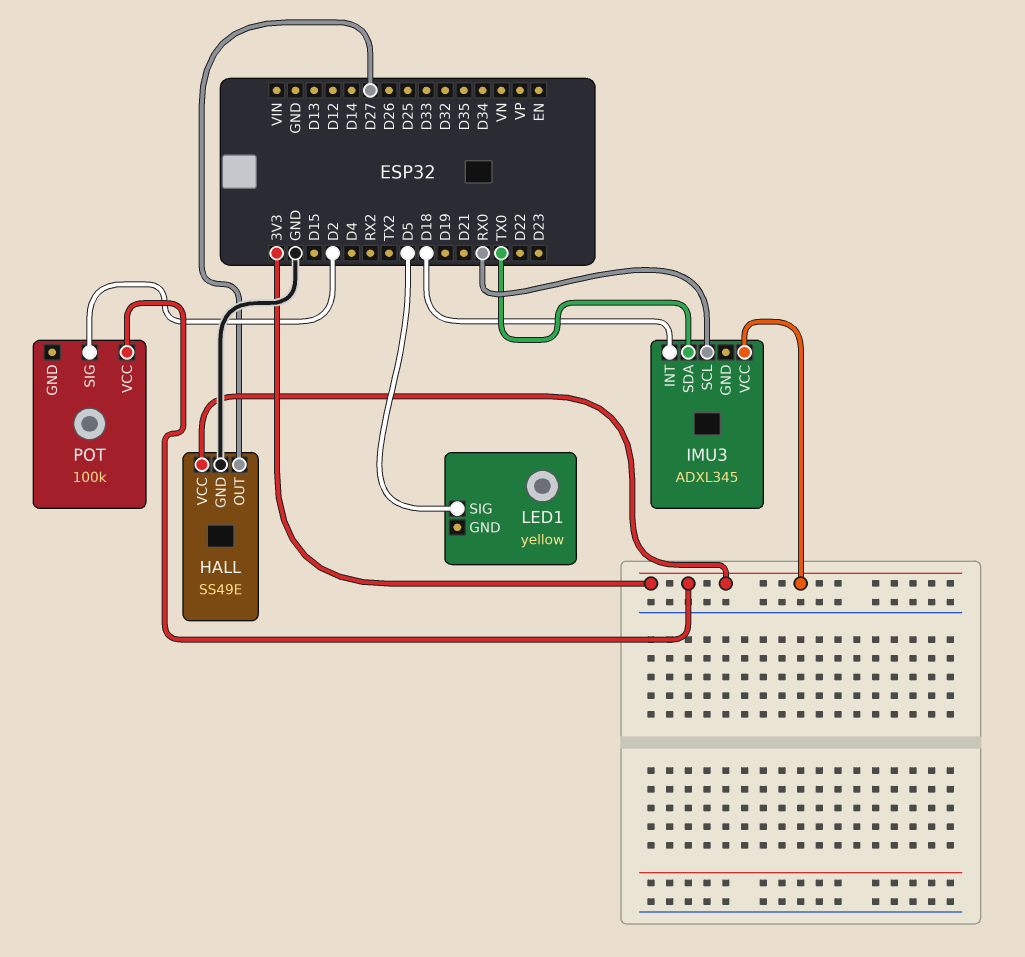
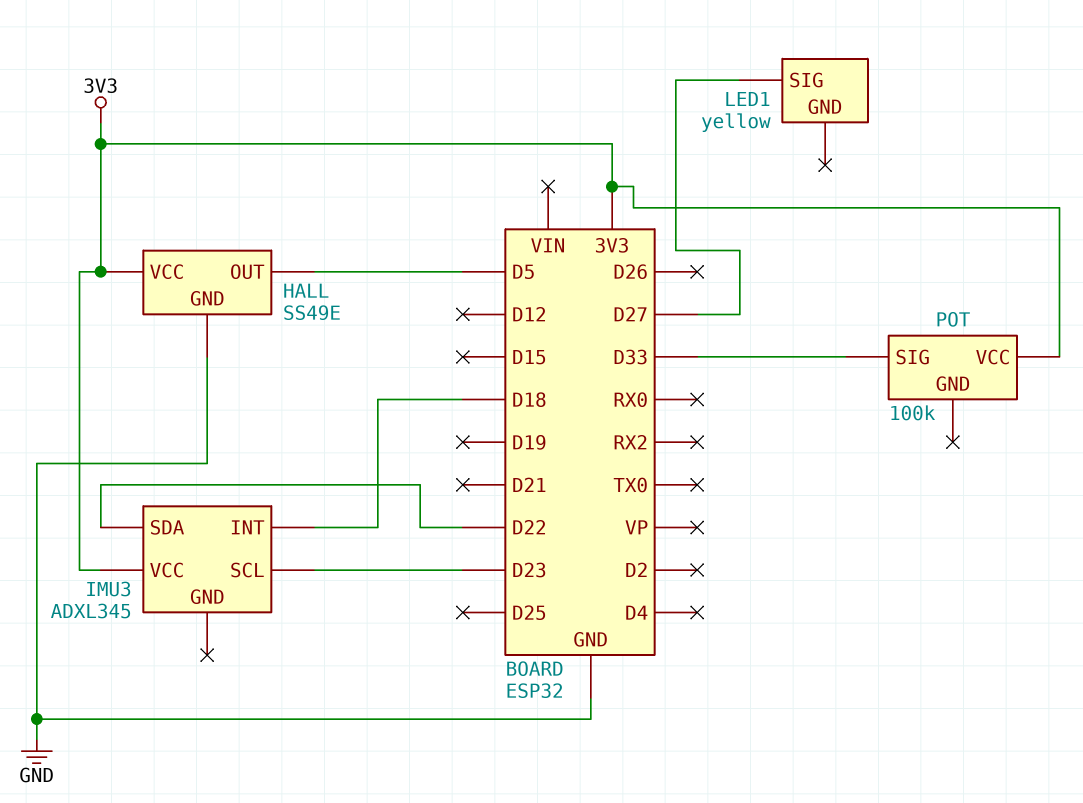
HALL pin OUT: D27 -> D5
IMU3 pin SCL: RX0 -> D23
IMU3 pin SDA: TX0 -> D22
LED1 pin SIG: D5 -> D27
POT pin SIG: D2 -> D33

